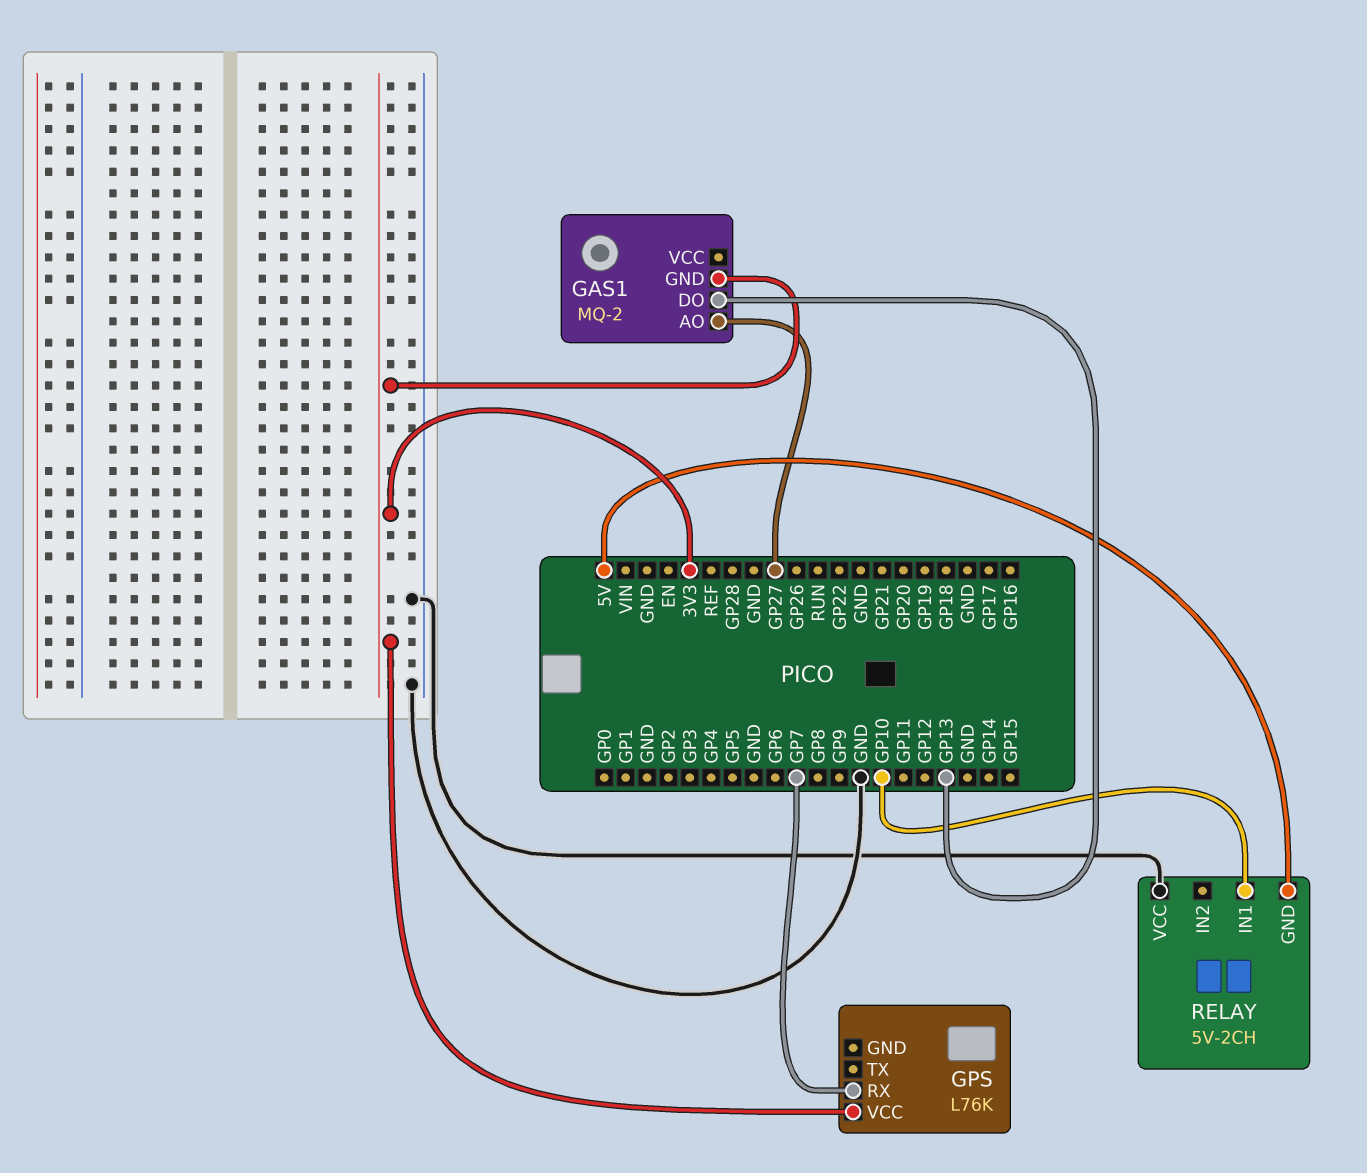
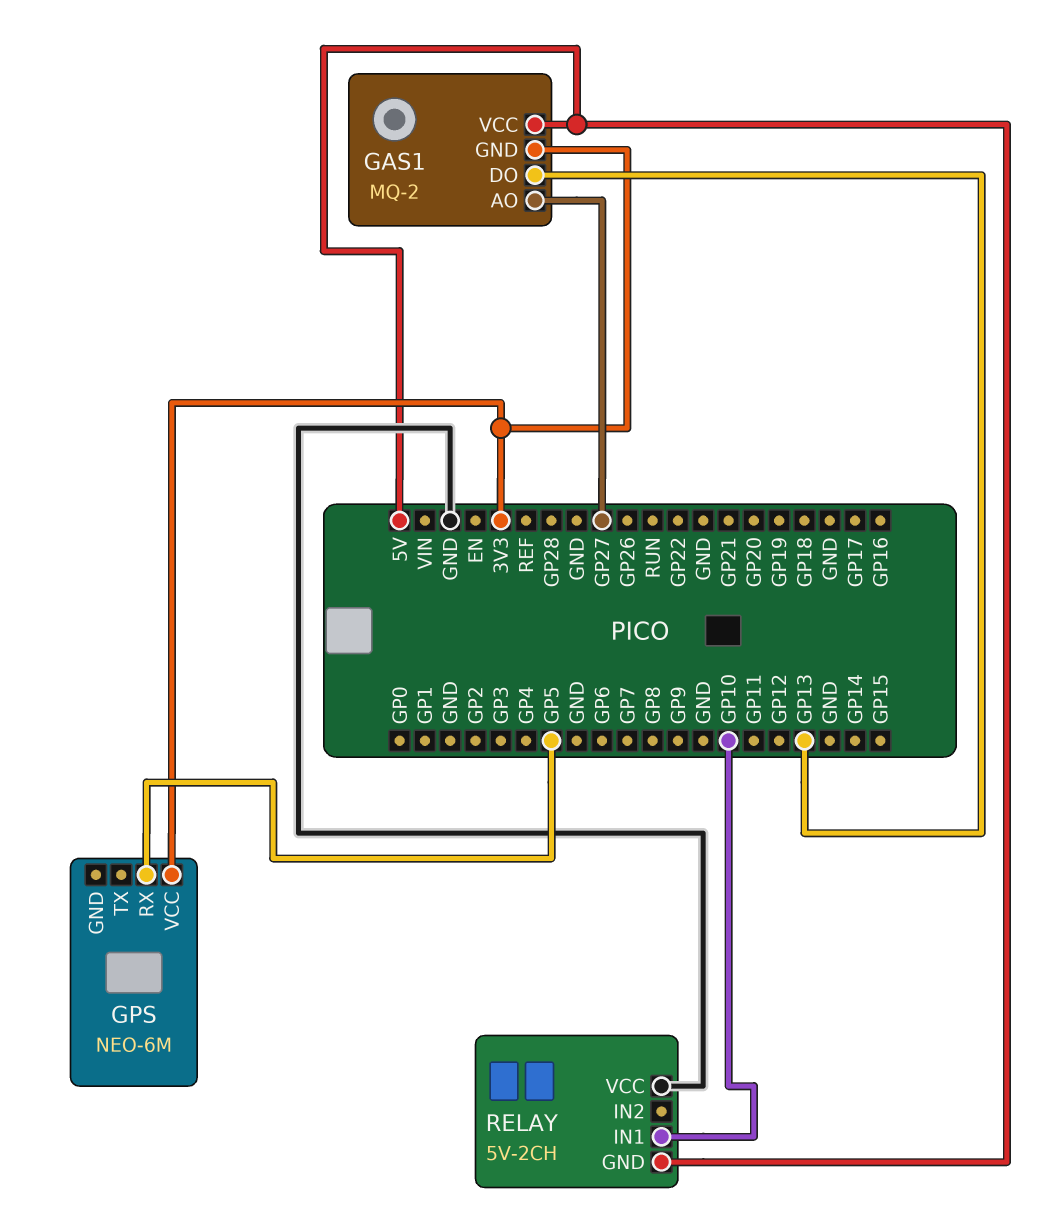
GAS1 pin VCC: none -> 5V
GPS: L76K -> NEO-6M
GPS pin RX: GP7 -> GP5

